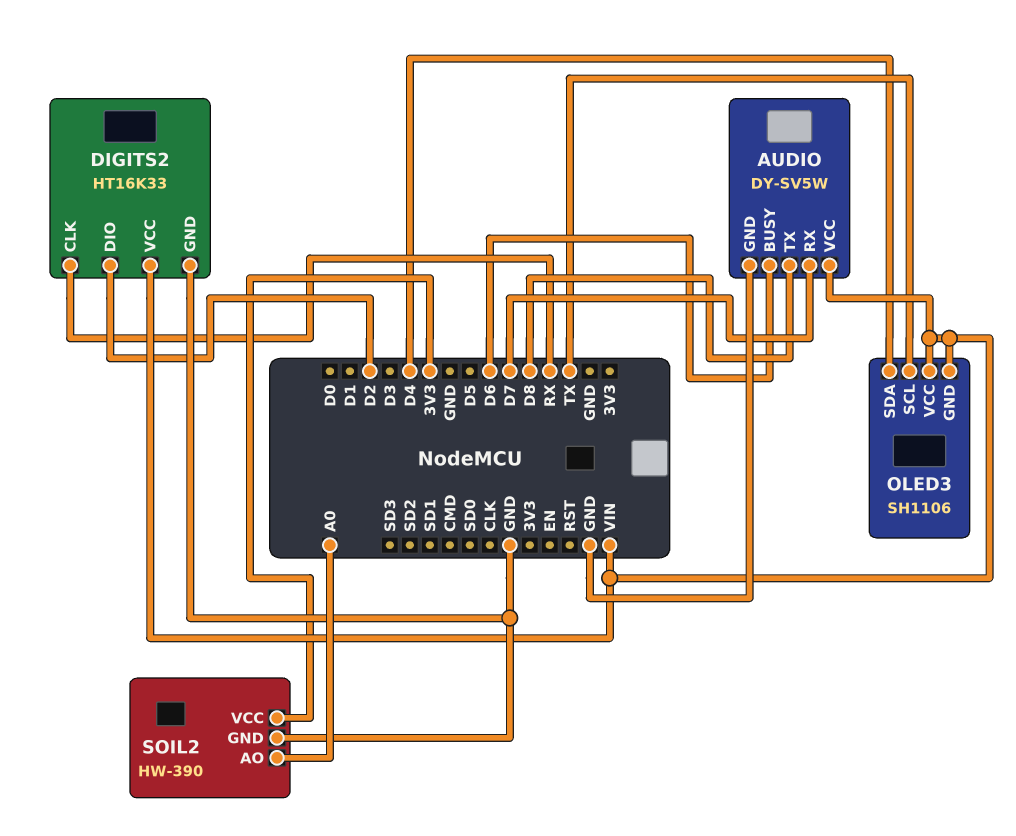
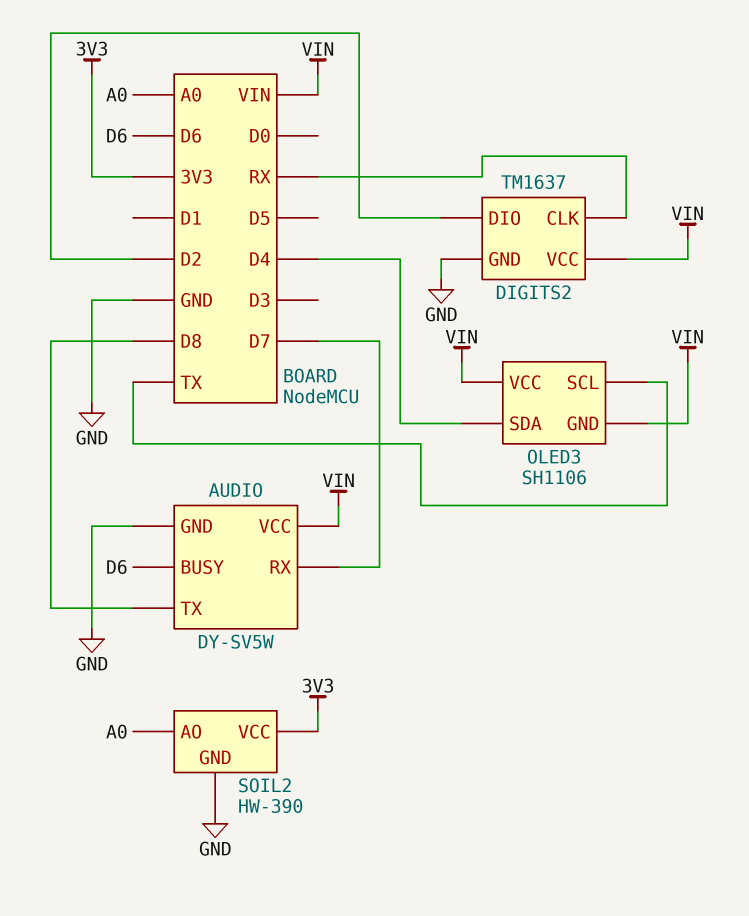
DIGITS2: HT16K33 -> TM1637

